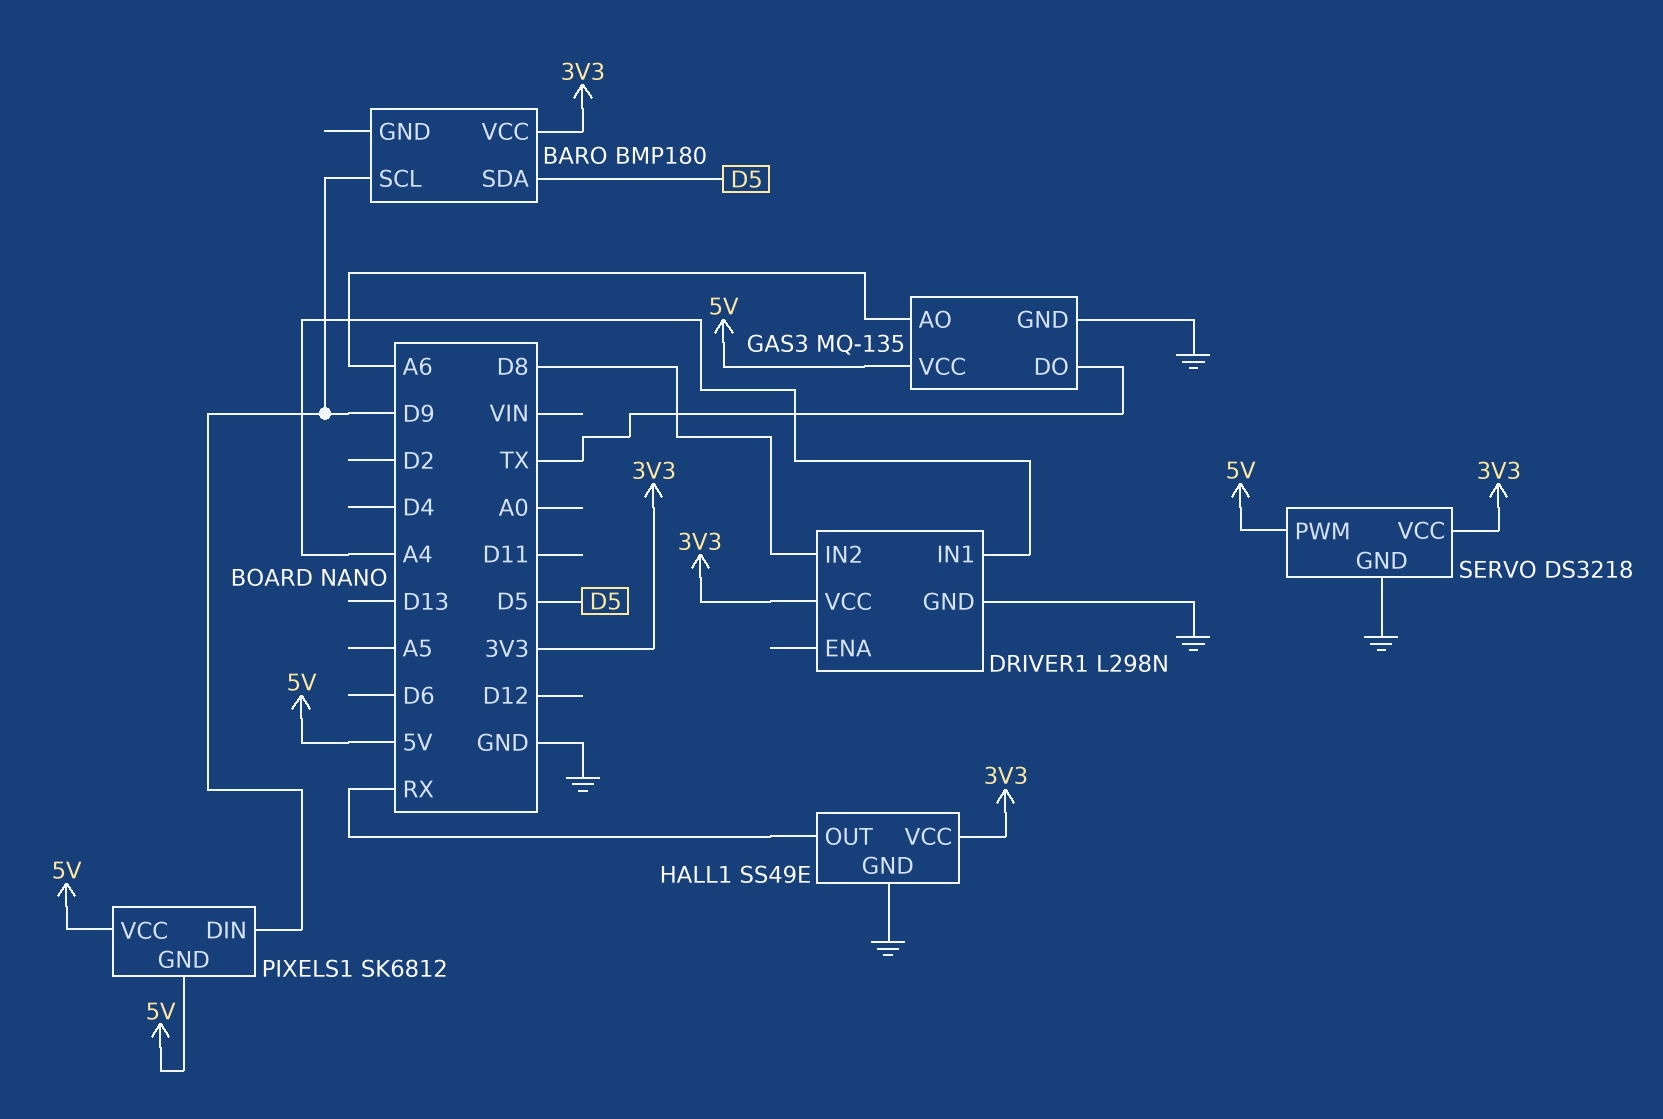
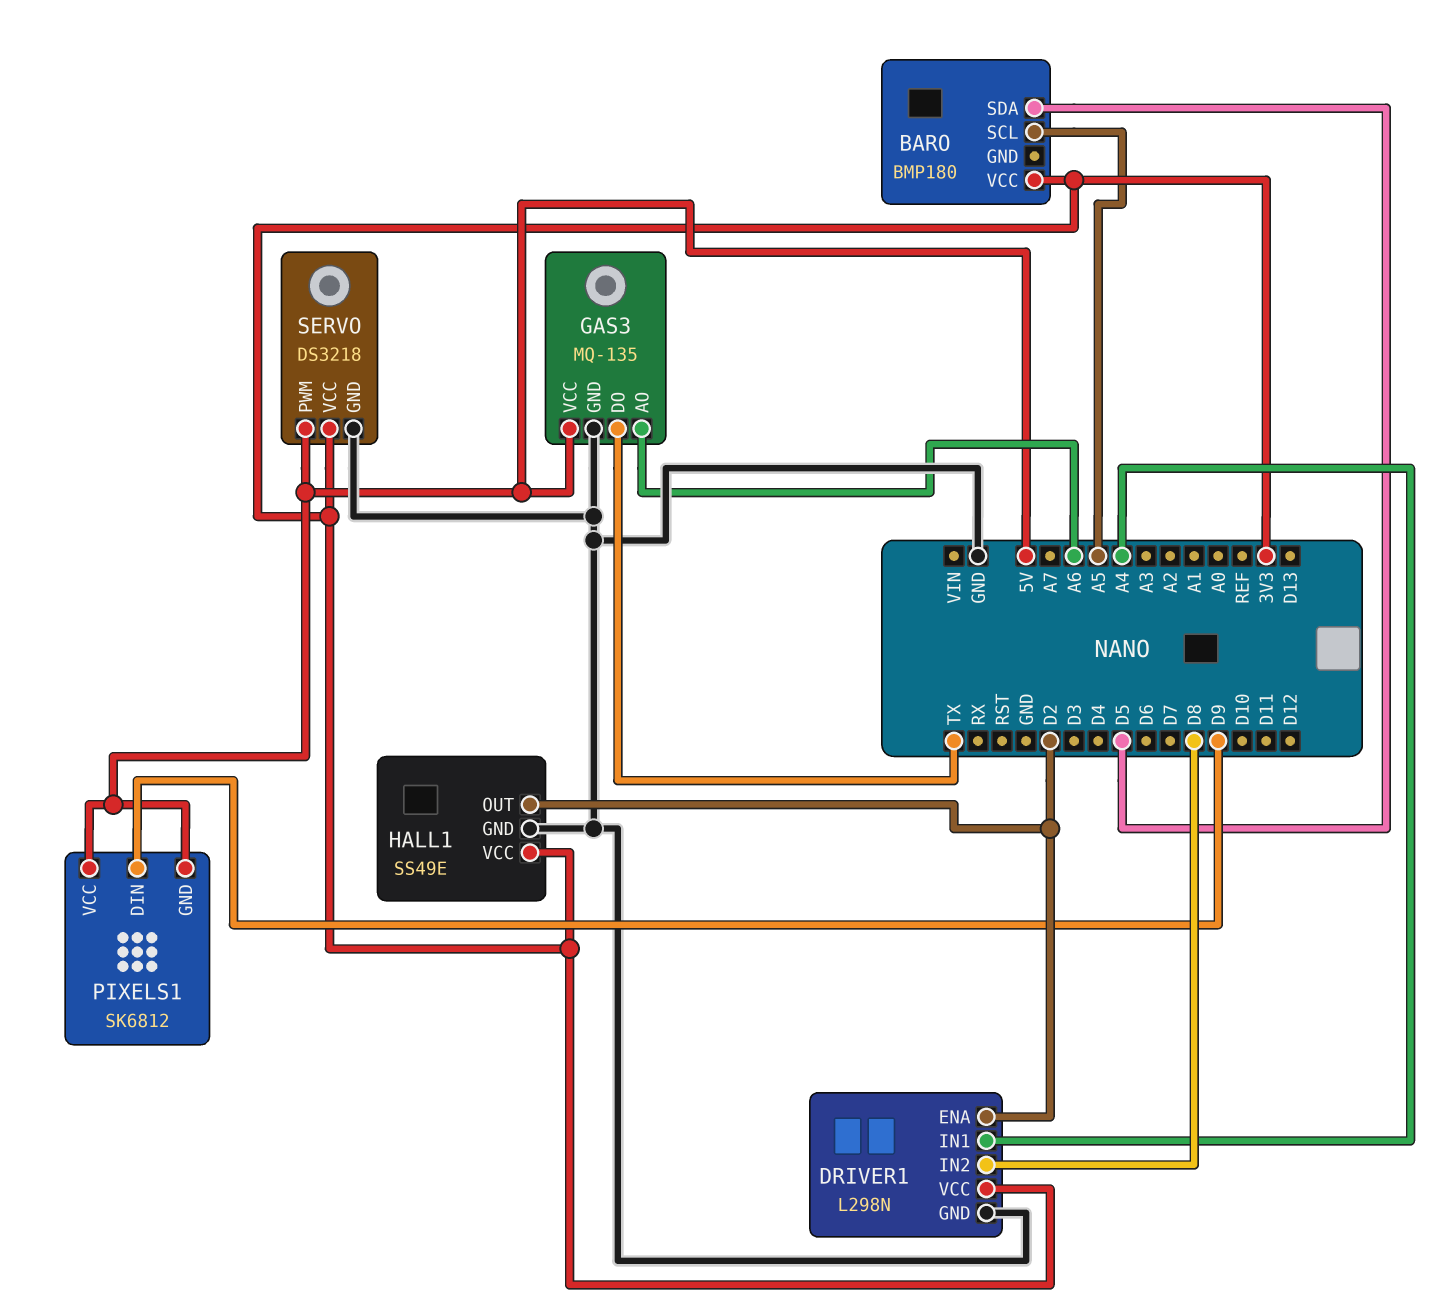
BARO pin SCL: D9 -> A5
DRIVER1 pin ENA: none -> D2
HALL1 pin OUT: RX -> D2

